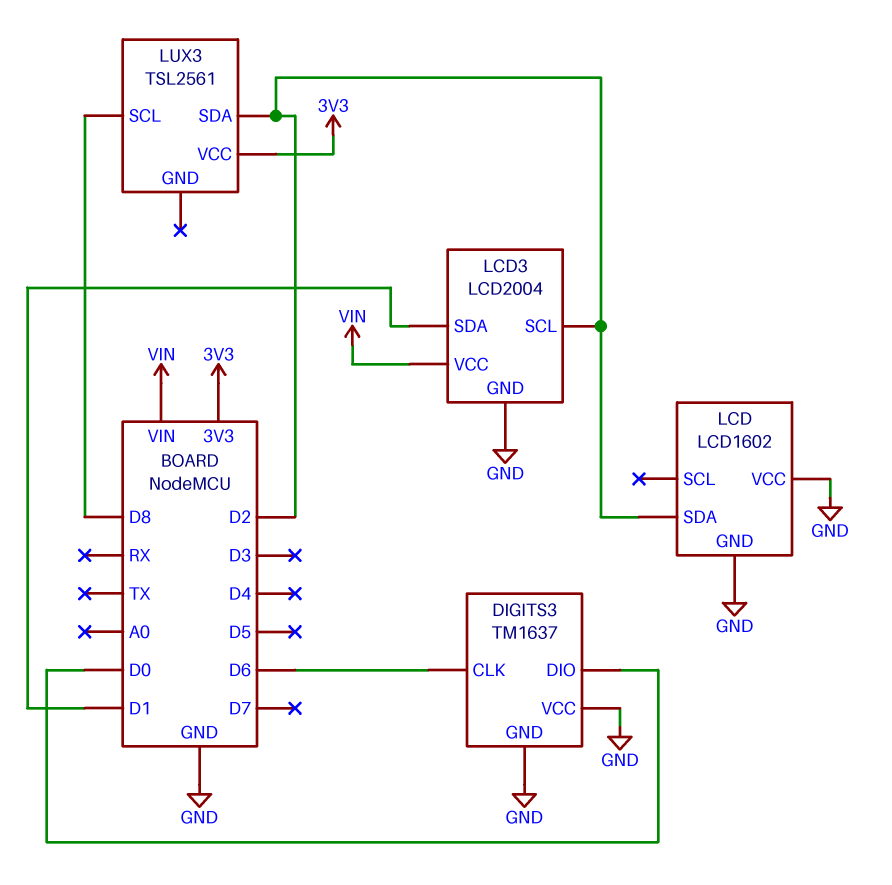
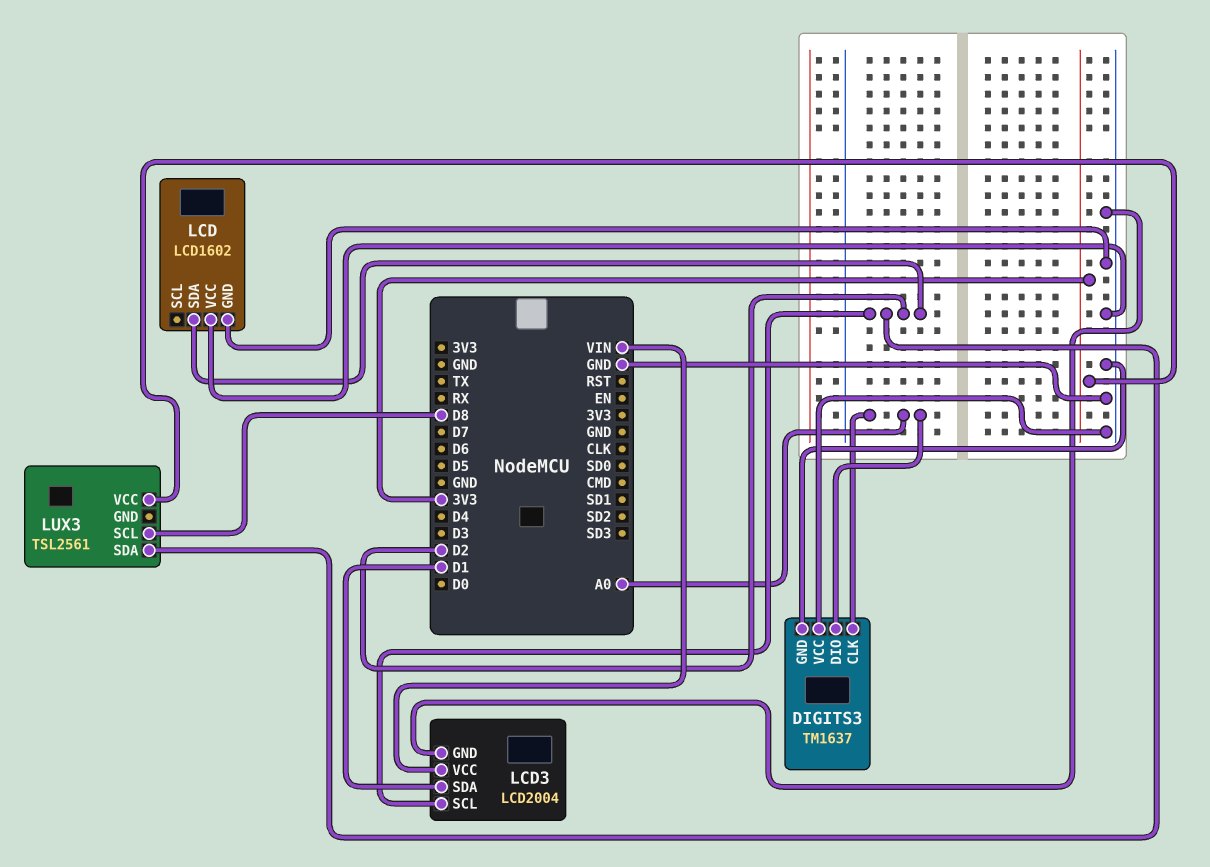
DIGITS3 pin CLK: D6 -> A0
DIGITS3 pin DIO: D0 -> A0

